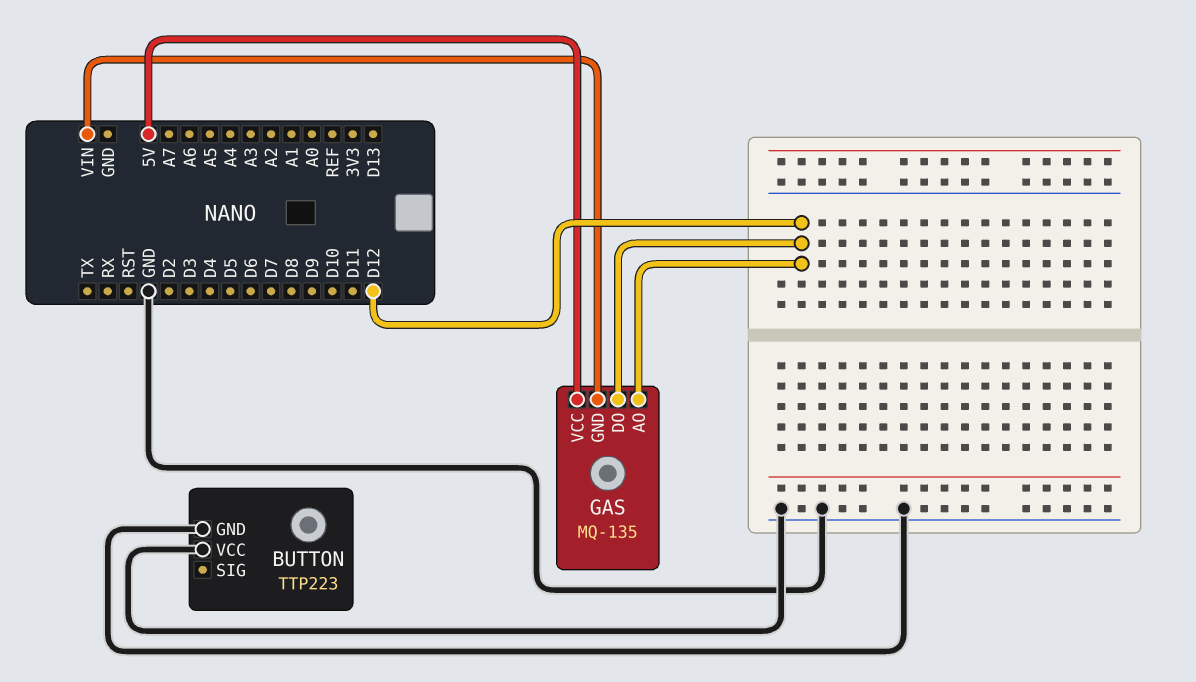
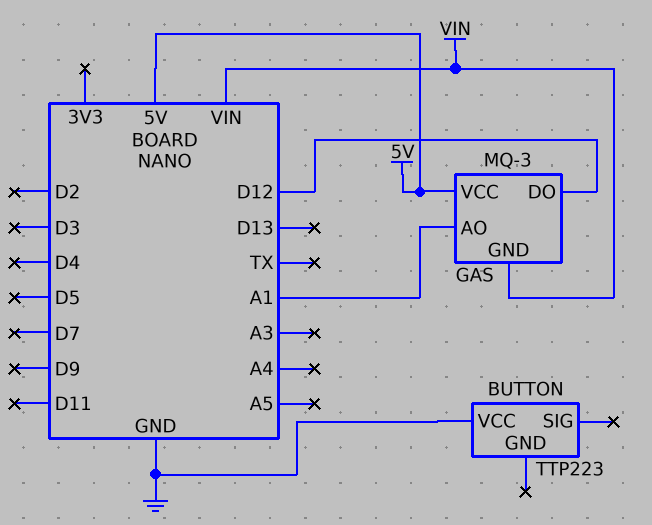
BUTTON pin GND: GND -> none
GAS: MQ-135 -> MQ-3
GAS pin AO: D12 -> A1

